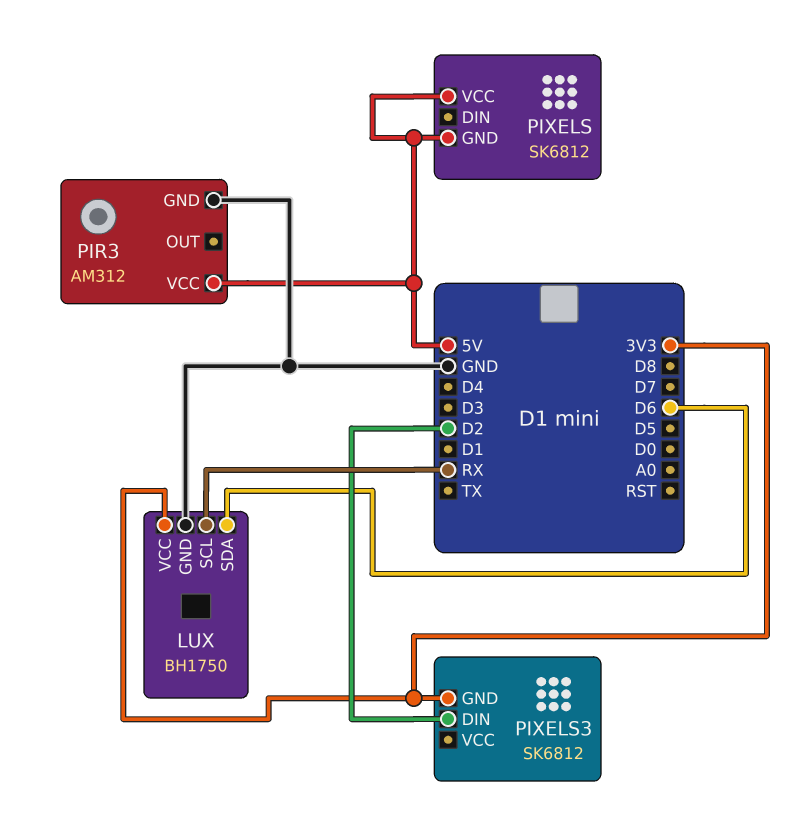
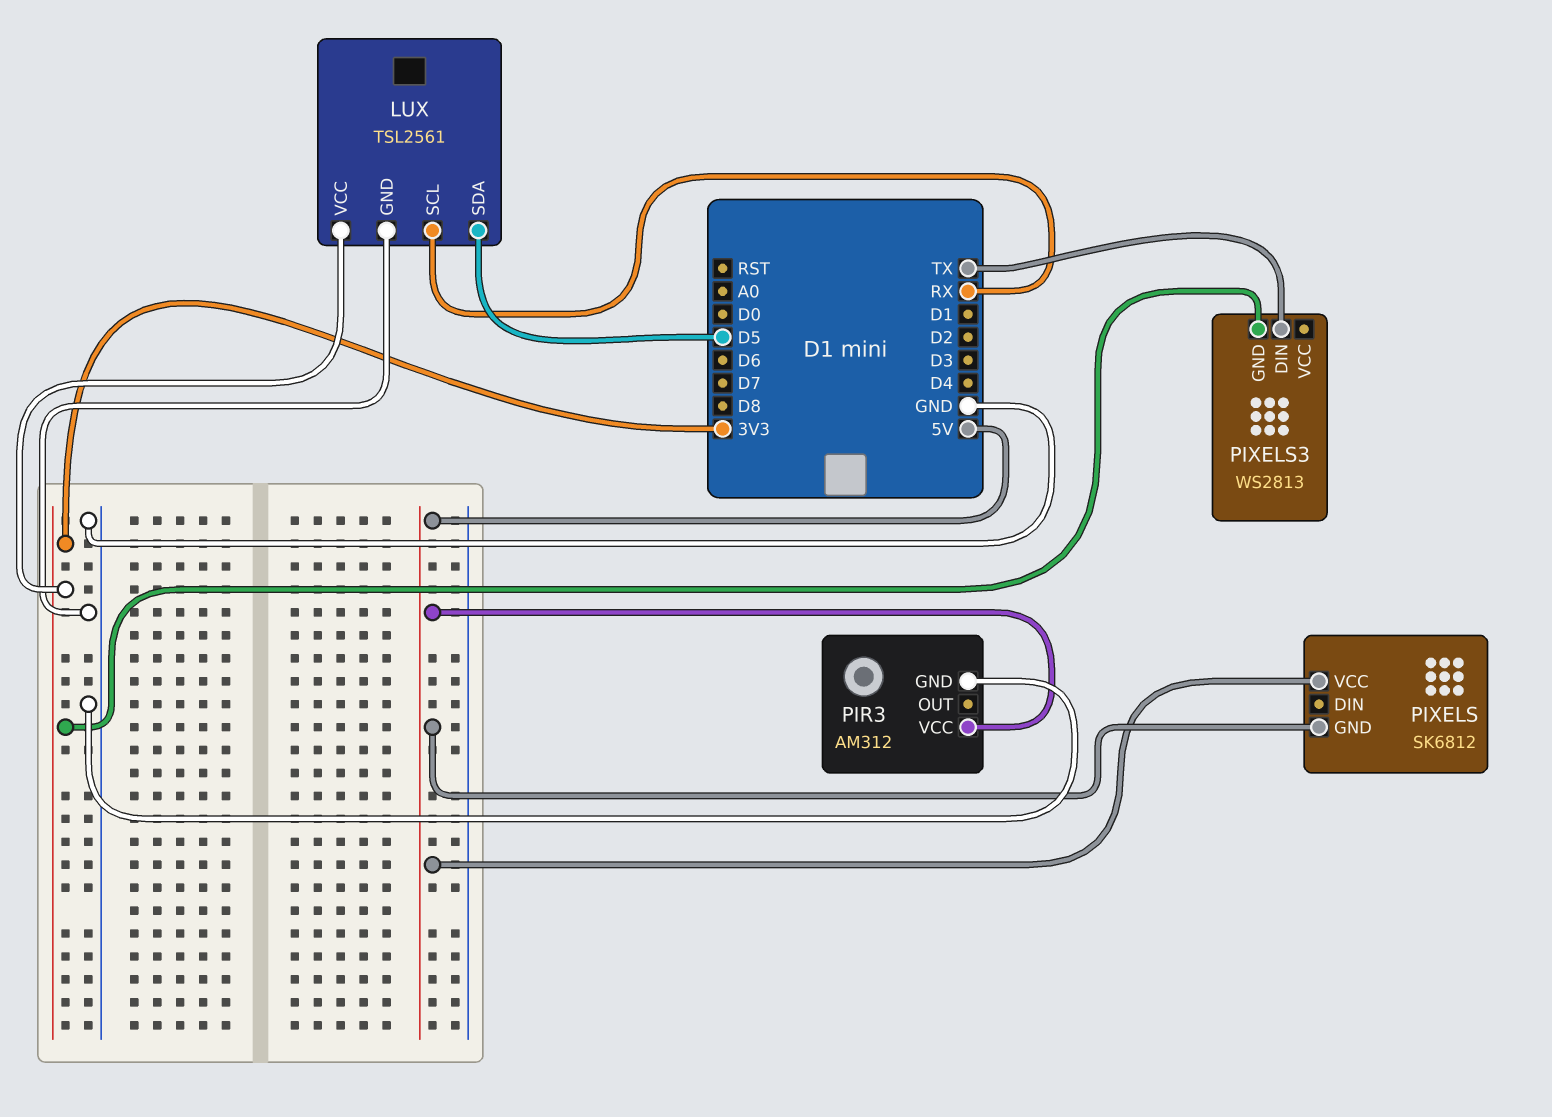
LUX: BH1750 -> TSL2561
LUX pin SDA: D6 -> D5
PIXELS3: SK6812 -> WS2813
PIXELS3 pin DIN: D2 -> TX

